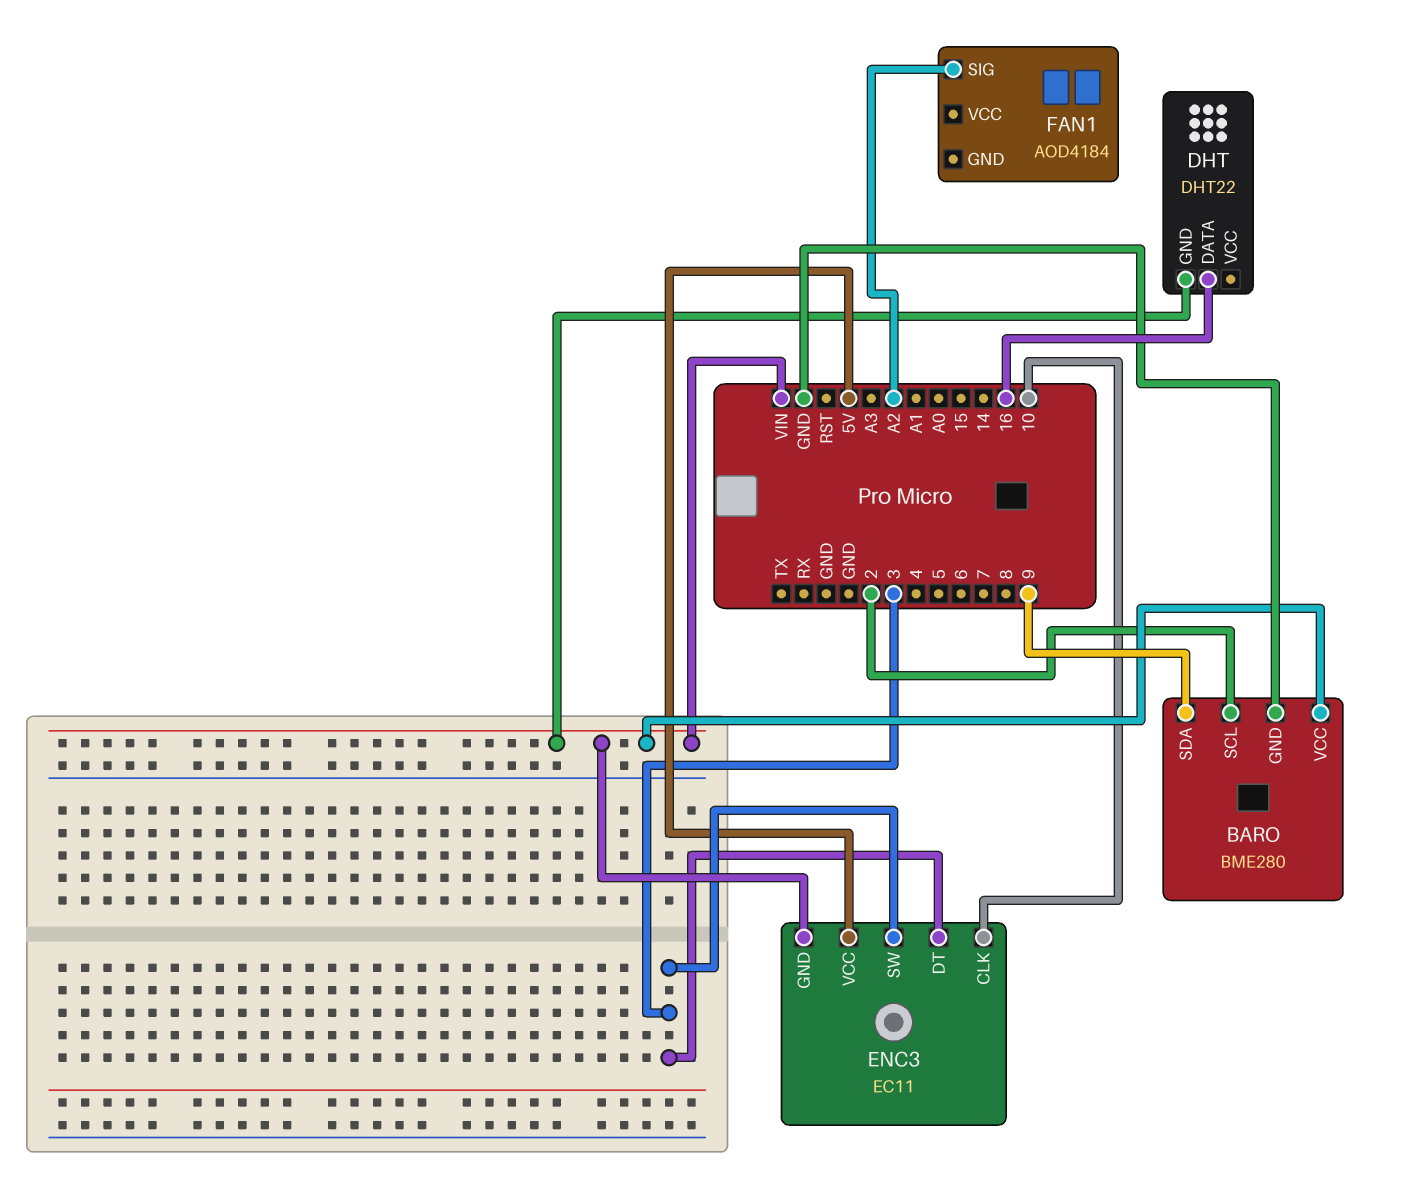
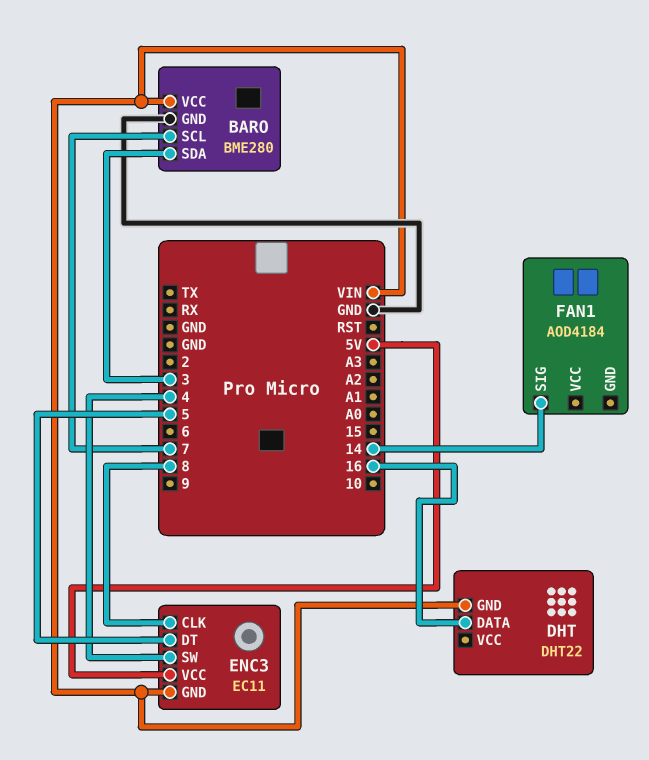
BARO pin SCL: 2 -> 7
BARO pin SDA: 9 -> 3
ENC3 pin CLK: 10 -> 8
ENC3 pin DT: 3 -> 5
ENC3 pin SW: 3 -> 4
FAN1 pin SIG: A2 -> 14

